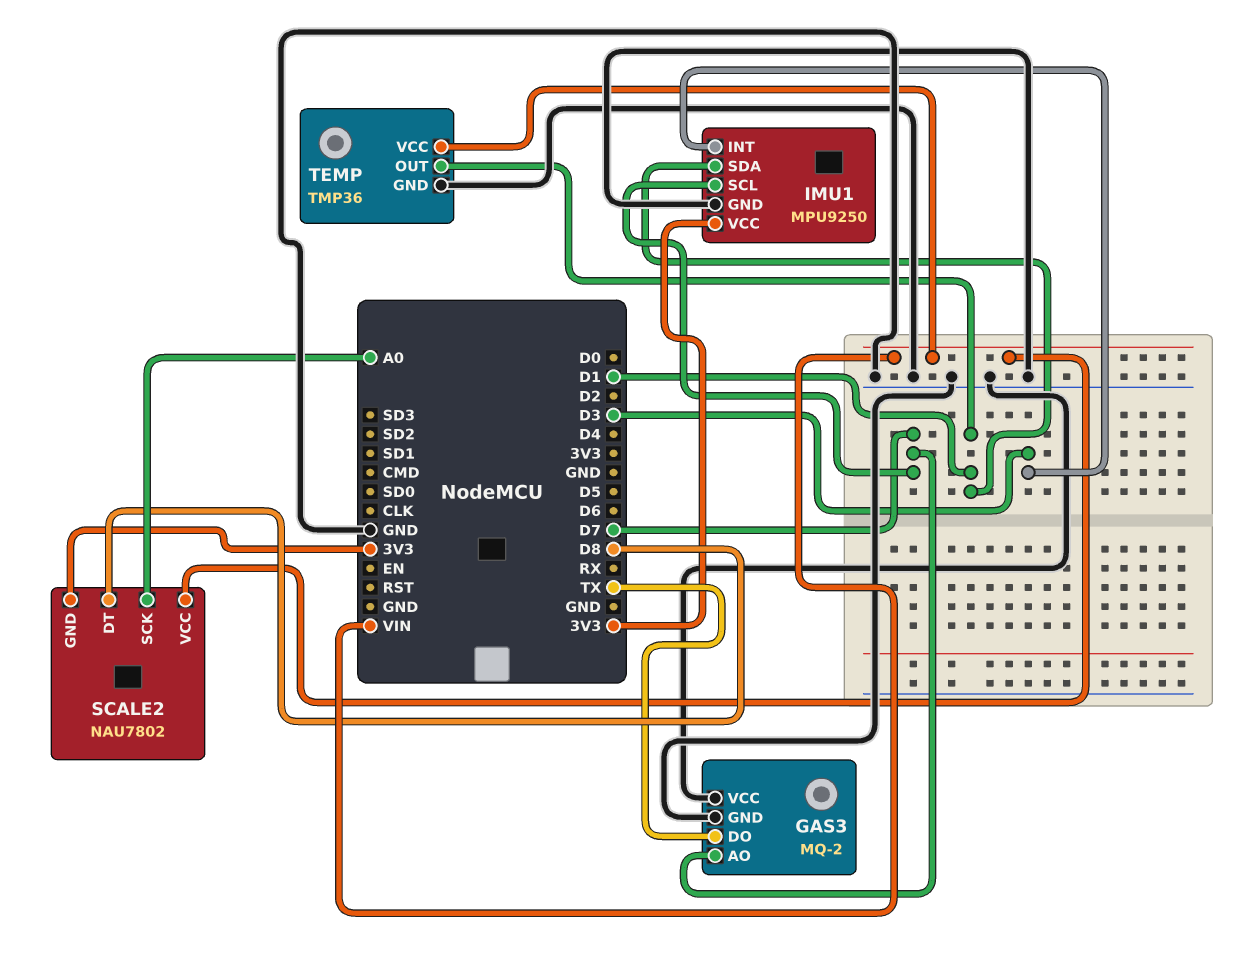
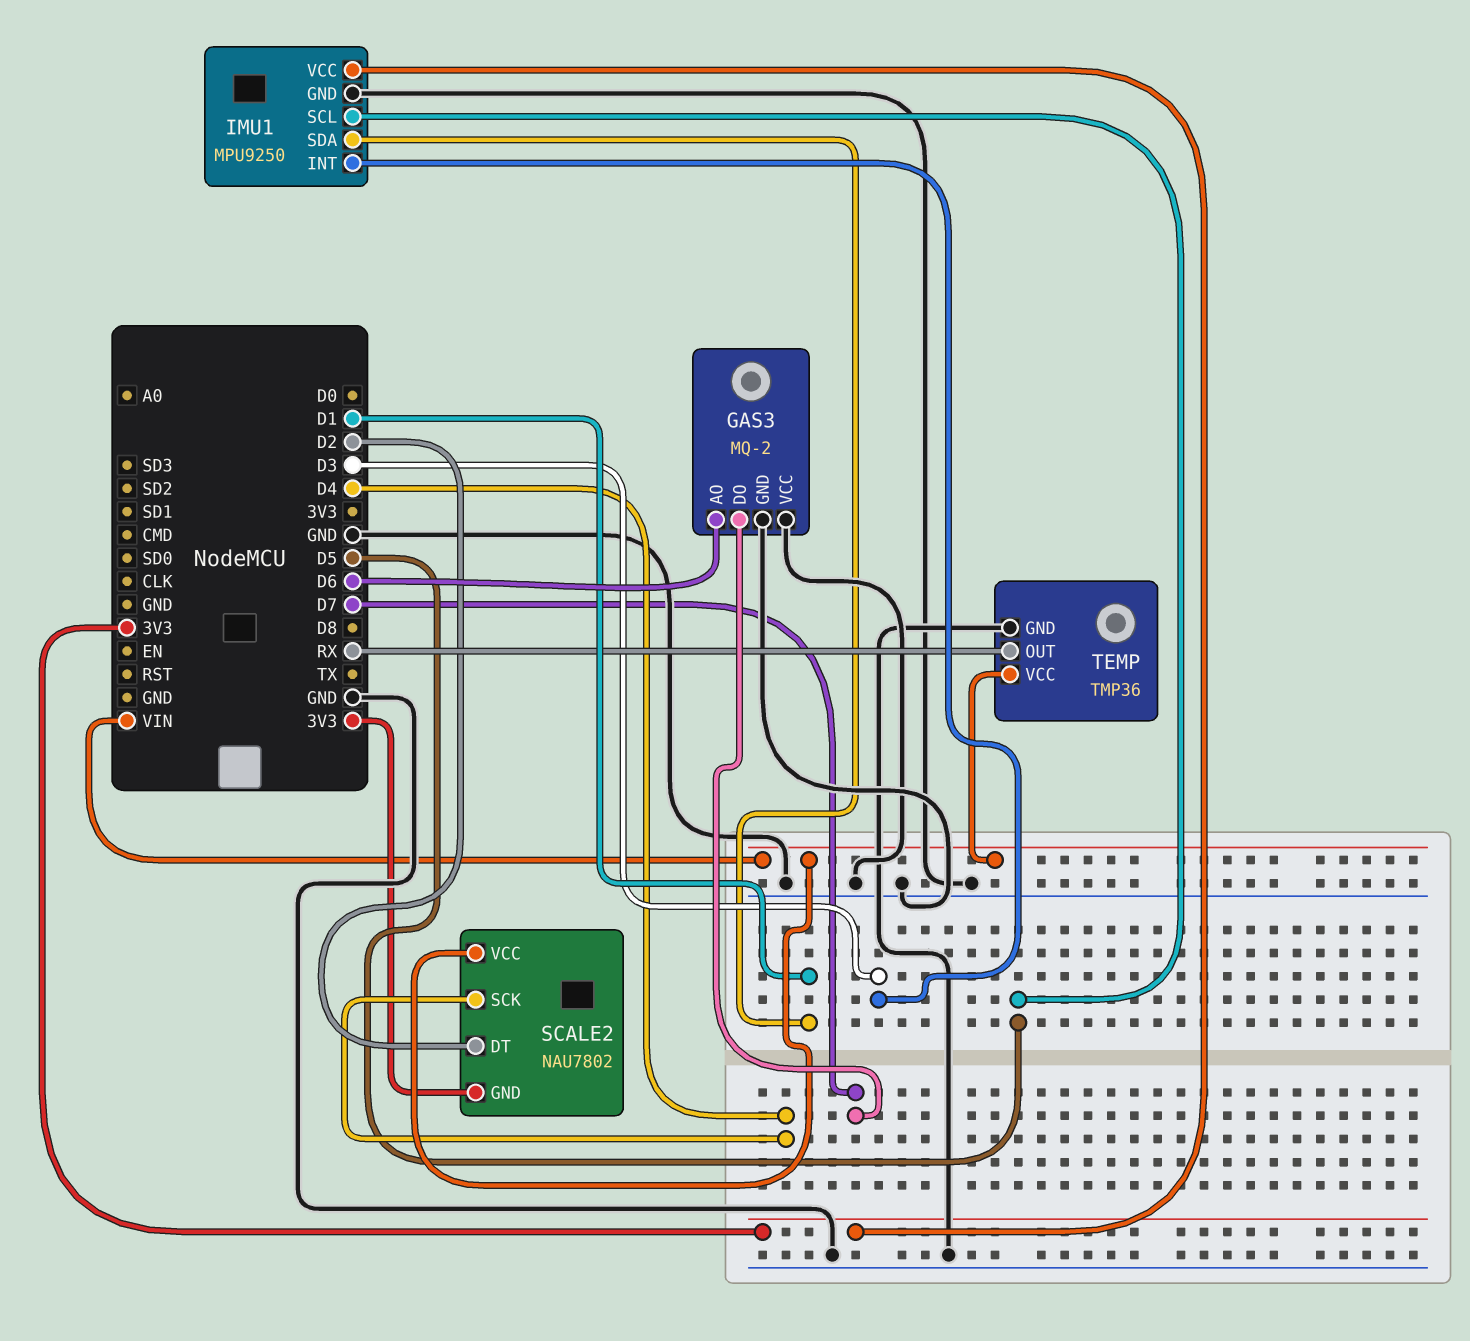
GAS3 pin AO: D7 -> D6
GAS3 pin DO: TX -> D7
IMU1 pin SCL: D7 -> D5
SCALE2 pin DT: D8 -> D2
SCALE2 pin SCK: A0 -> D4
TEMP pin OUT: D1 -> RX

